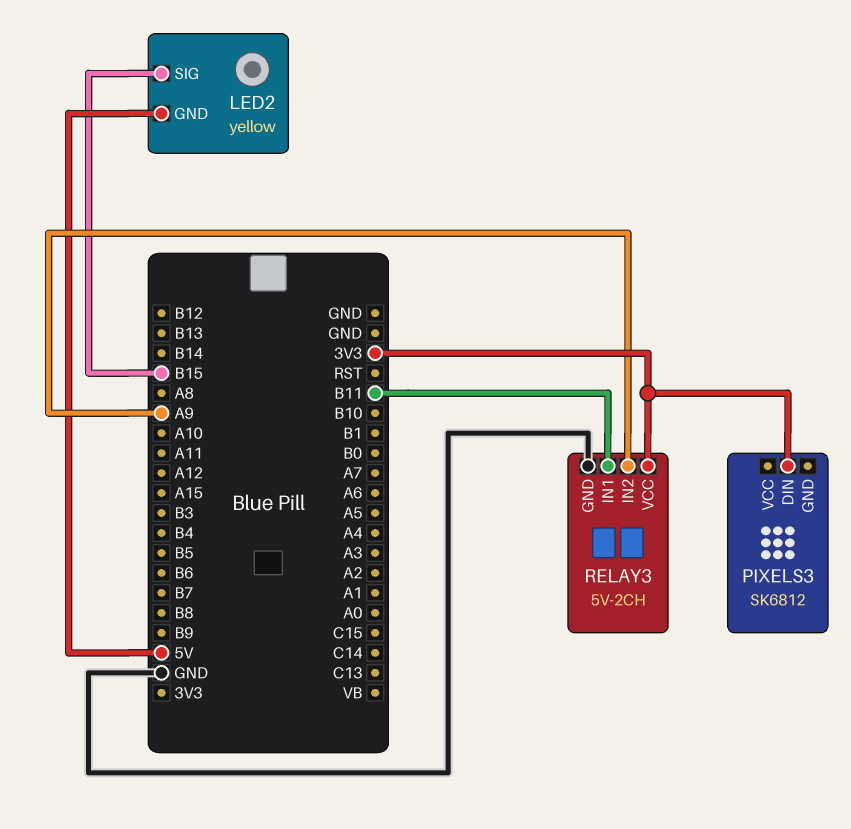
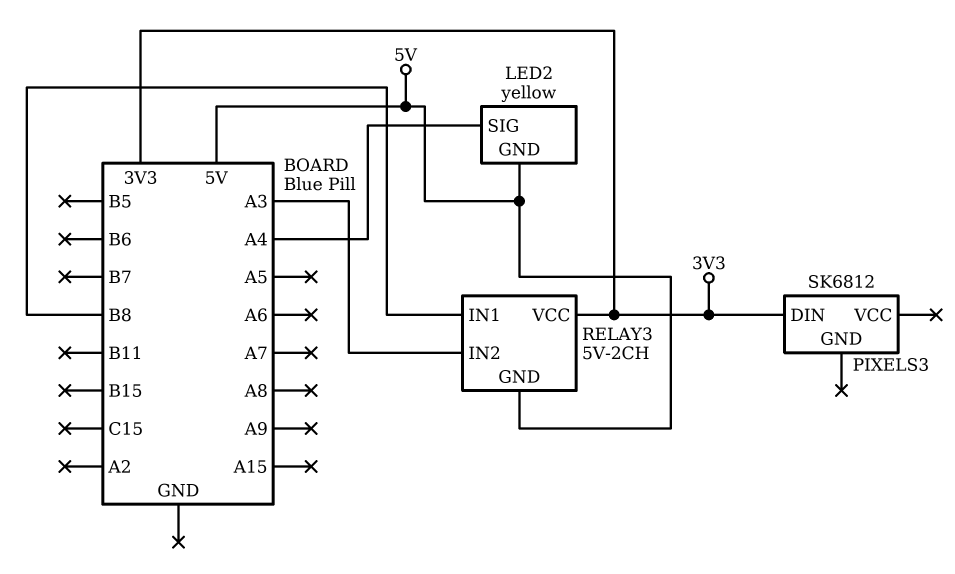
LED2 pin SIG: B15 -> A4
RELAY3 pin GND: GND -> 5V
RELAY3 pin IN1: B11 -> B8
RELAY3 pin IN2: A9 -> A3

